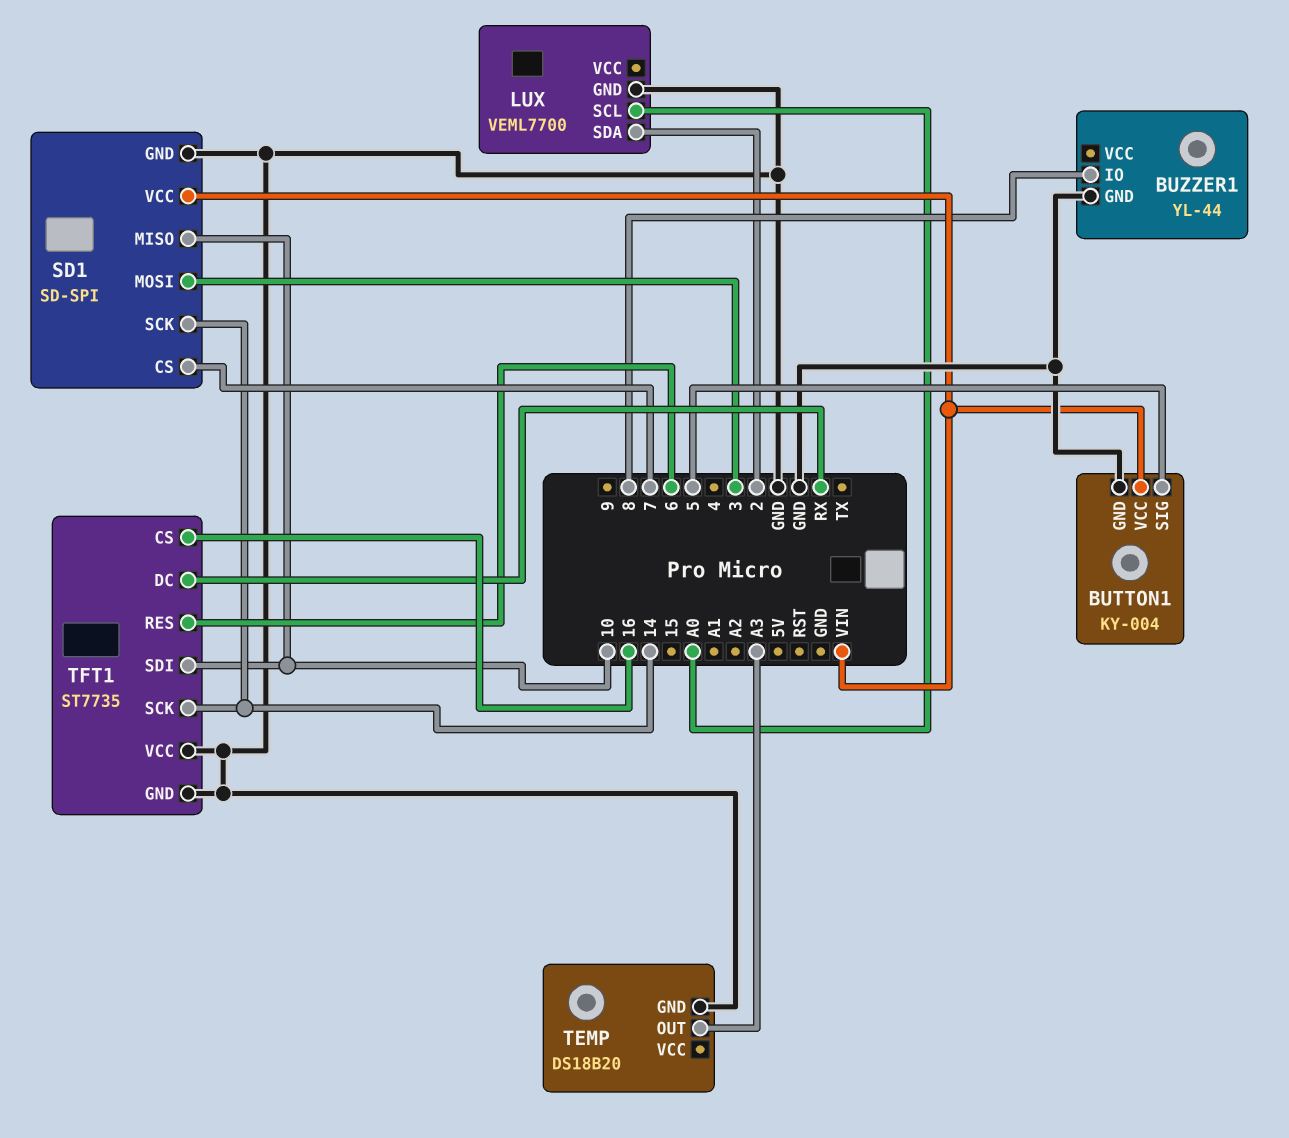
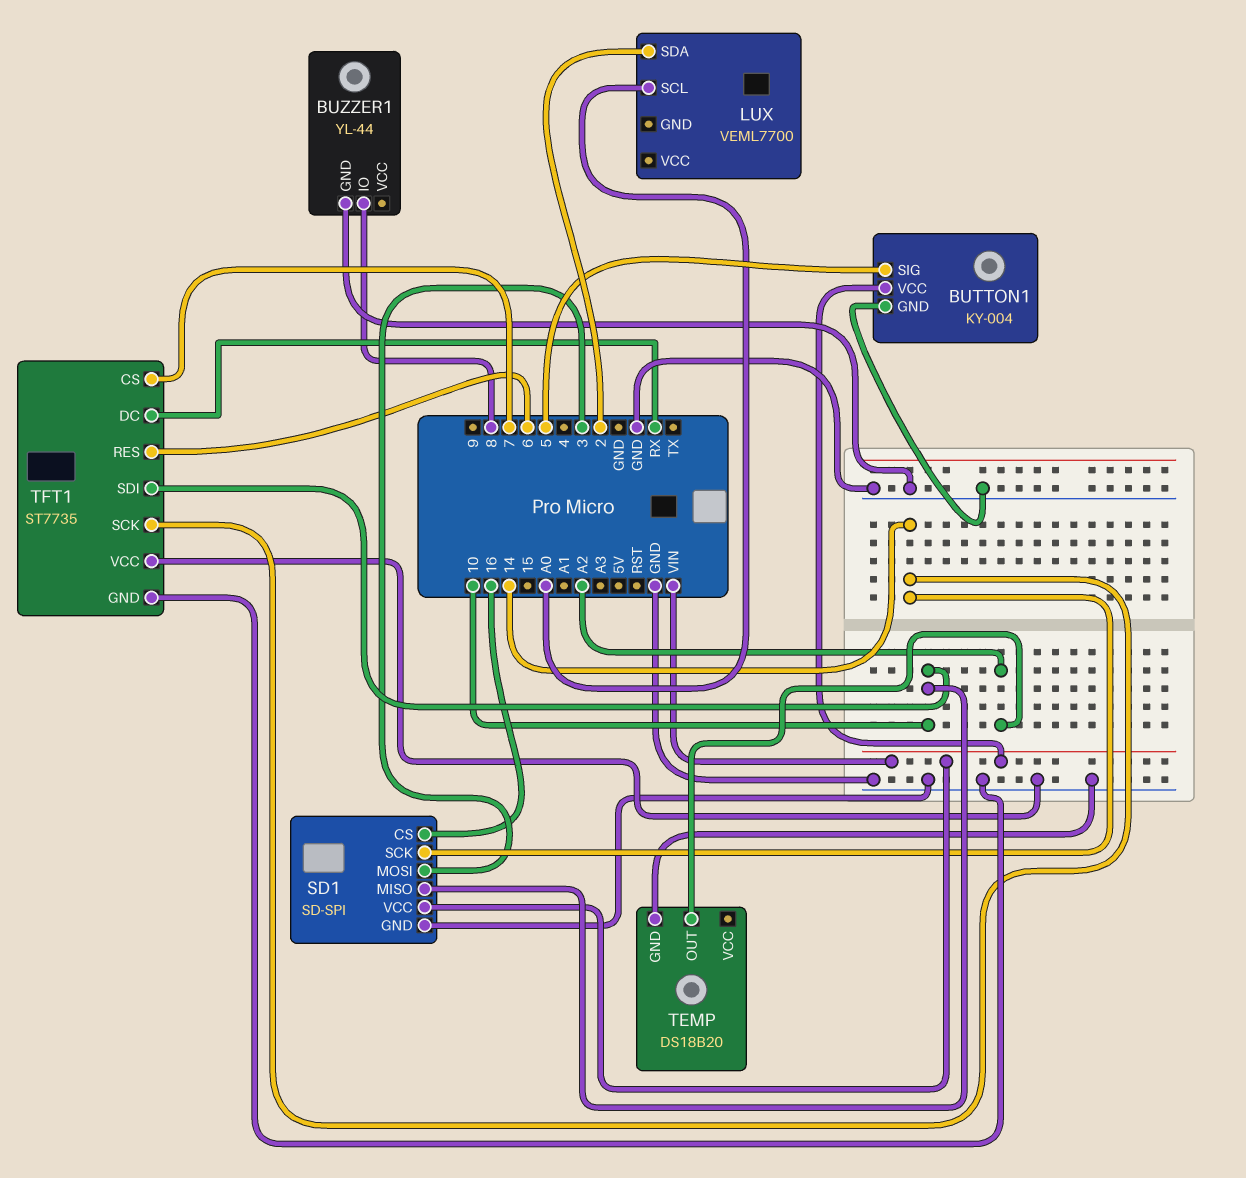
LUX pin GND: GND -> none
SD1 pin CS: 7 -> 16
TEMP pin OUT: A3 -> A2
TFT1 pin CS: 16 -> 7

